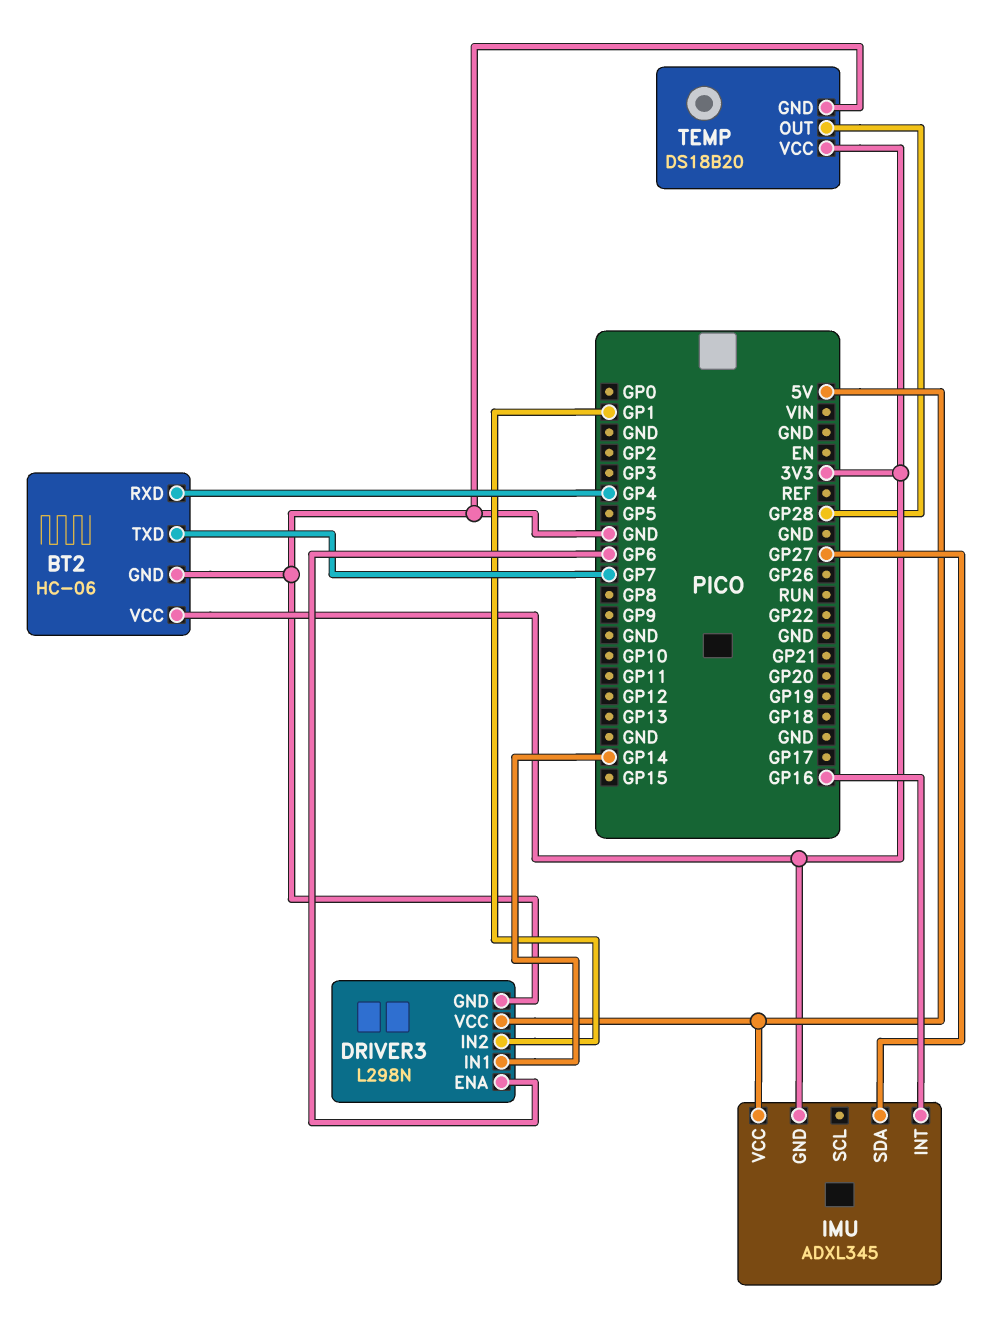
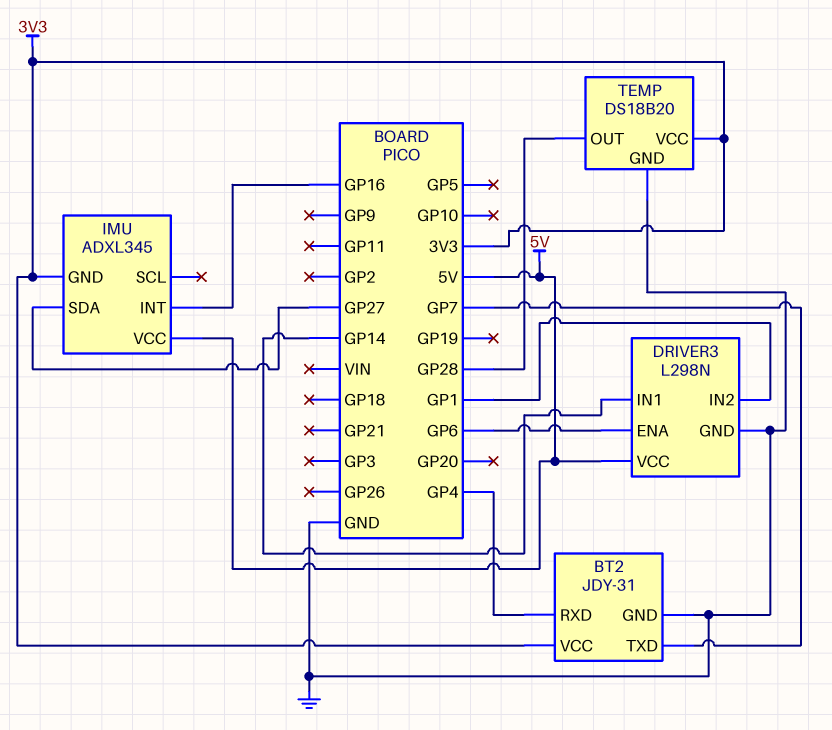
BT2: HC-06 -> JDY-31

